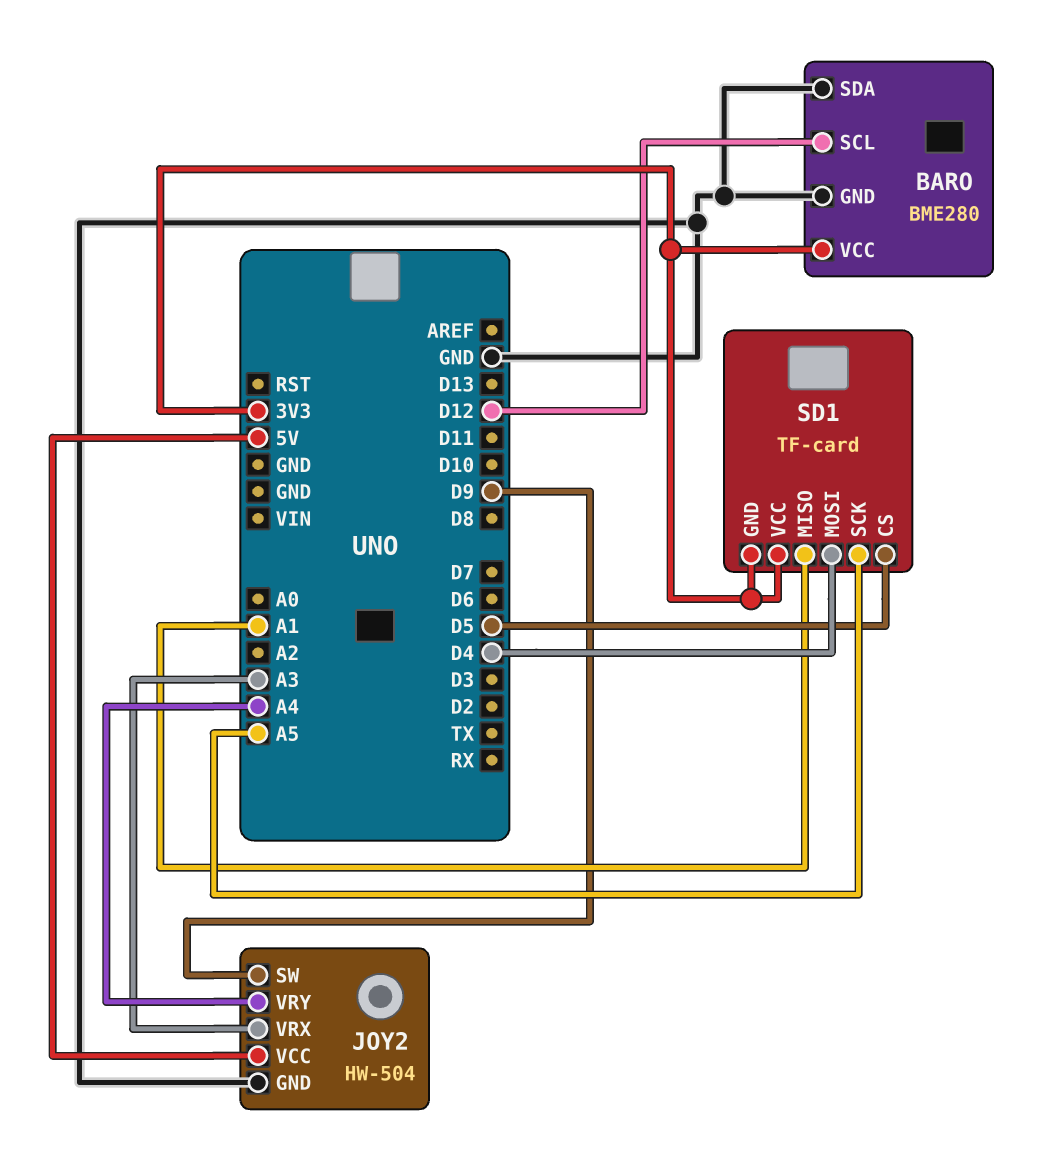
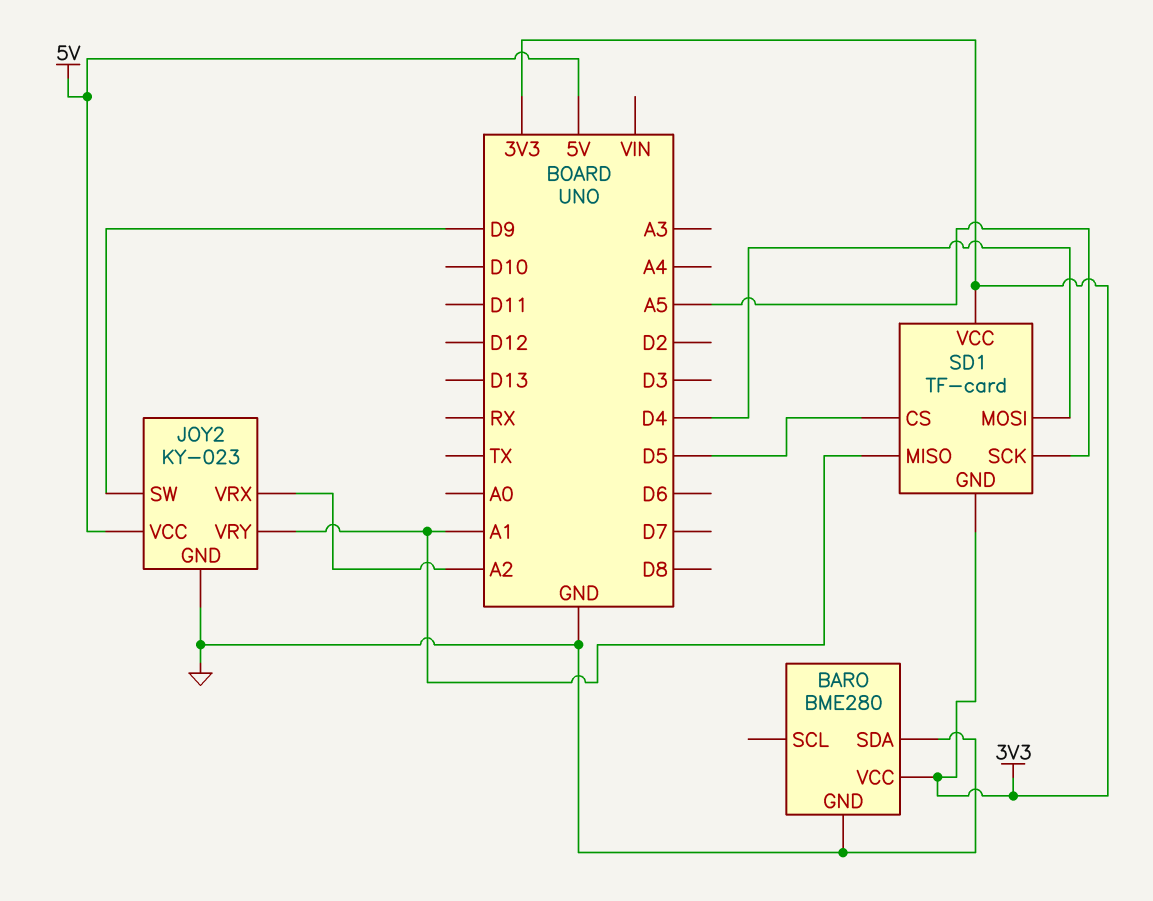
BARO pin SCL: D12 -> none
JOY2: HW-504 -> KY-023
JOY2 pin VRX: A3 -> A2
JOY2 pin VRY: A4 -> A1

